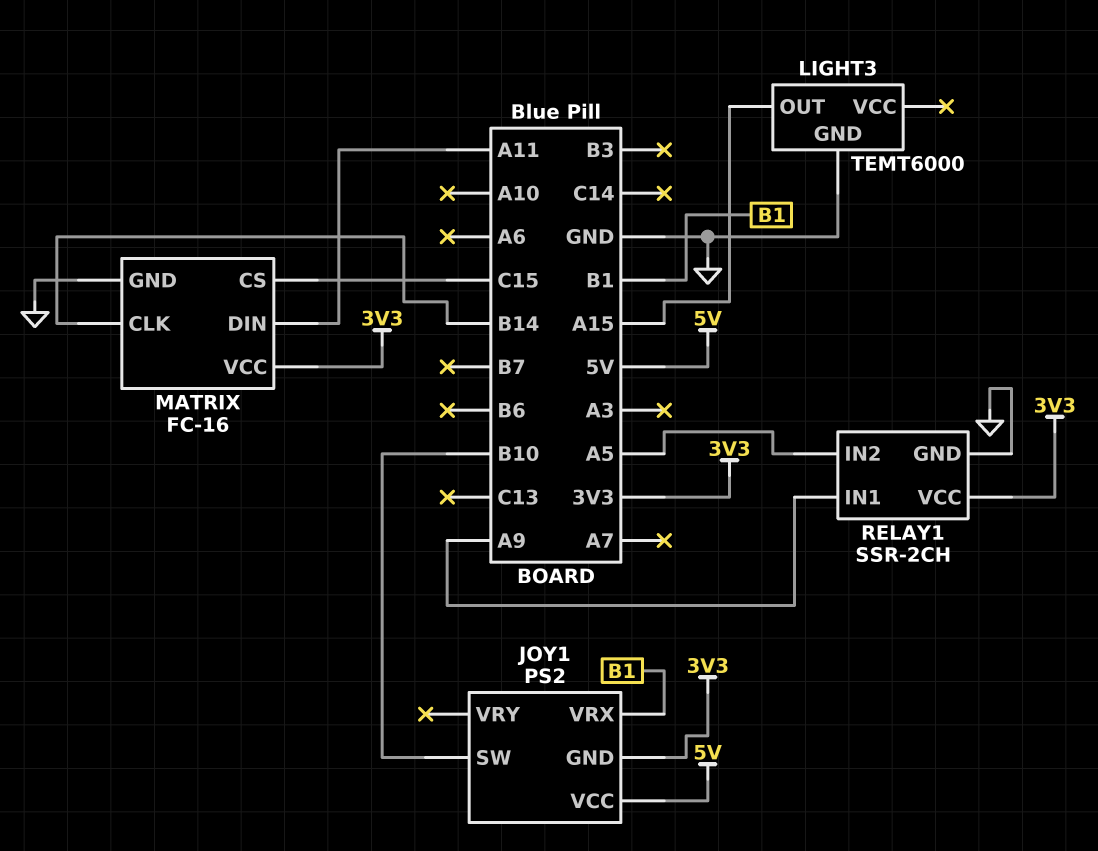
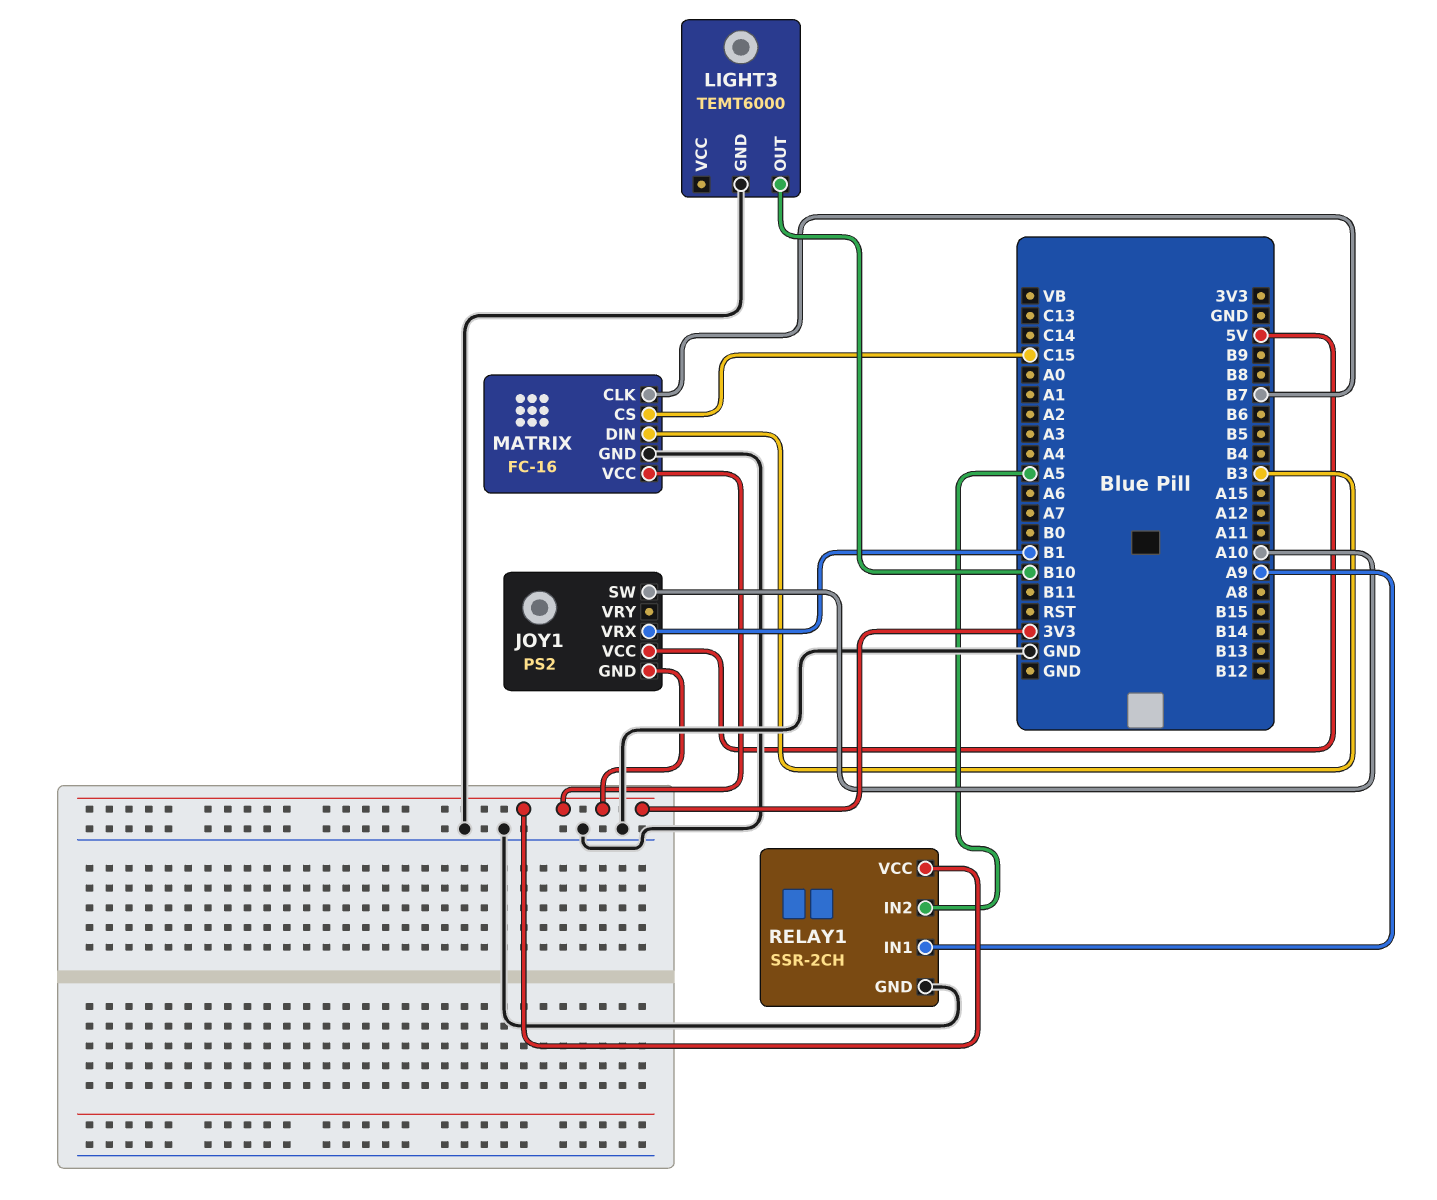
JOY1 pin SW: B10 -> A10
LIGHT3 pin OUT: A15 -> B10
MATRIX pin CLK: B14 -> B7
MATRIX pin DIN: A11 -> B3

